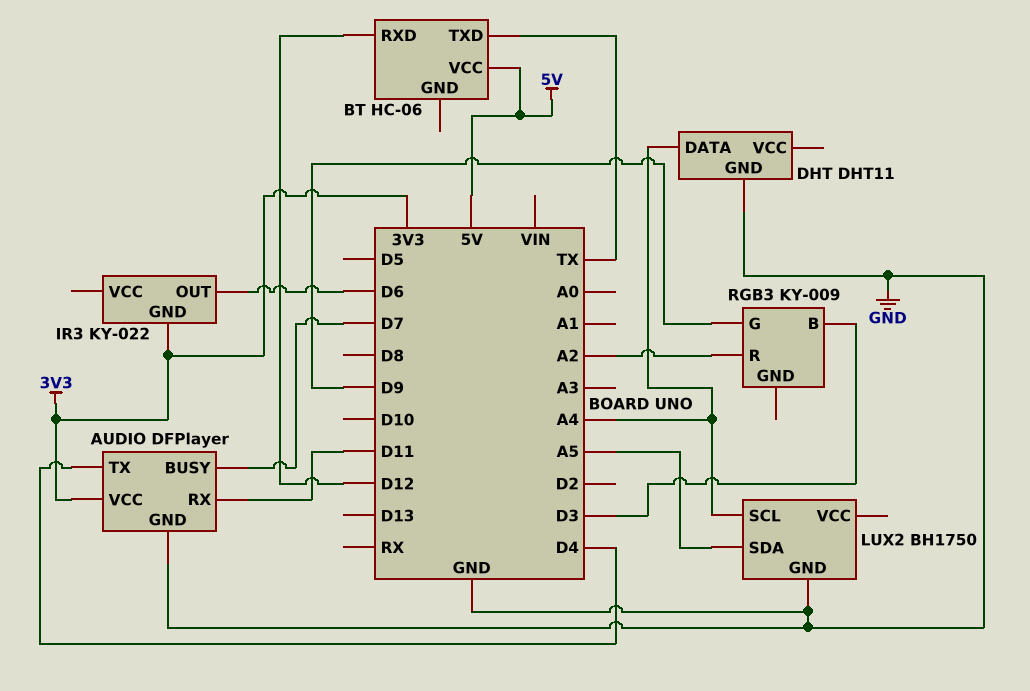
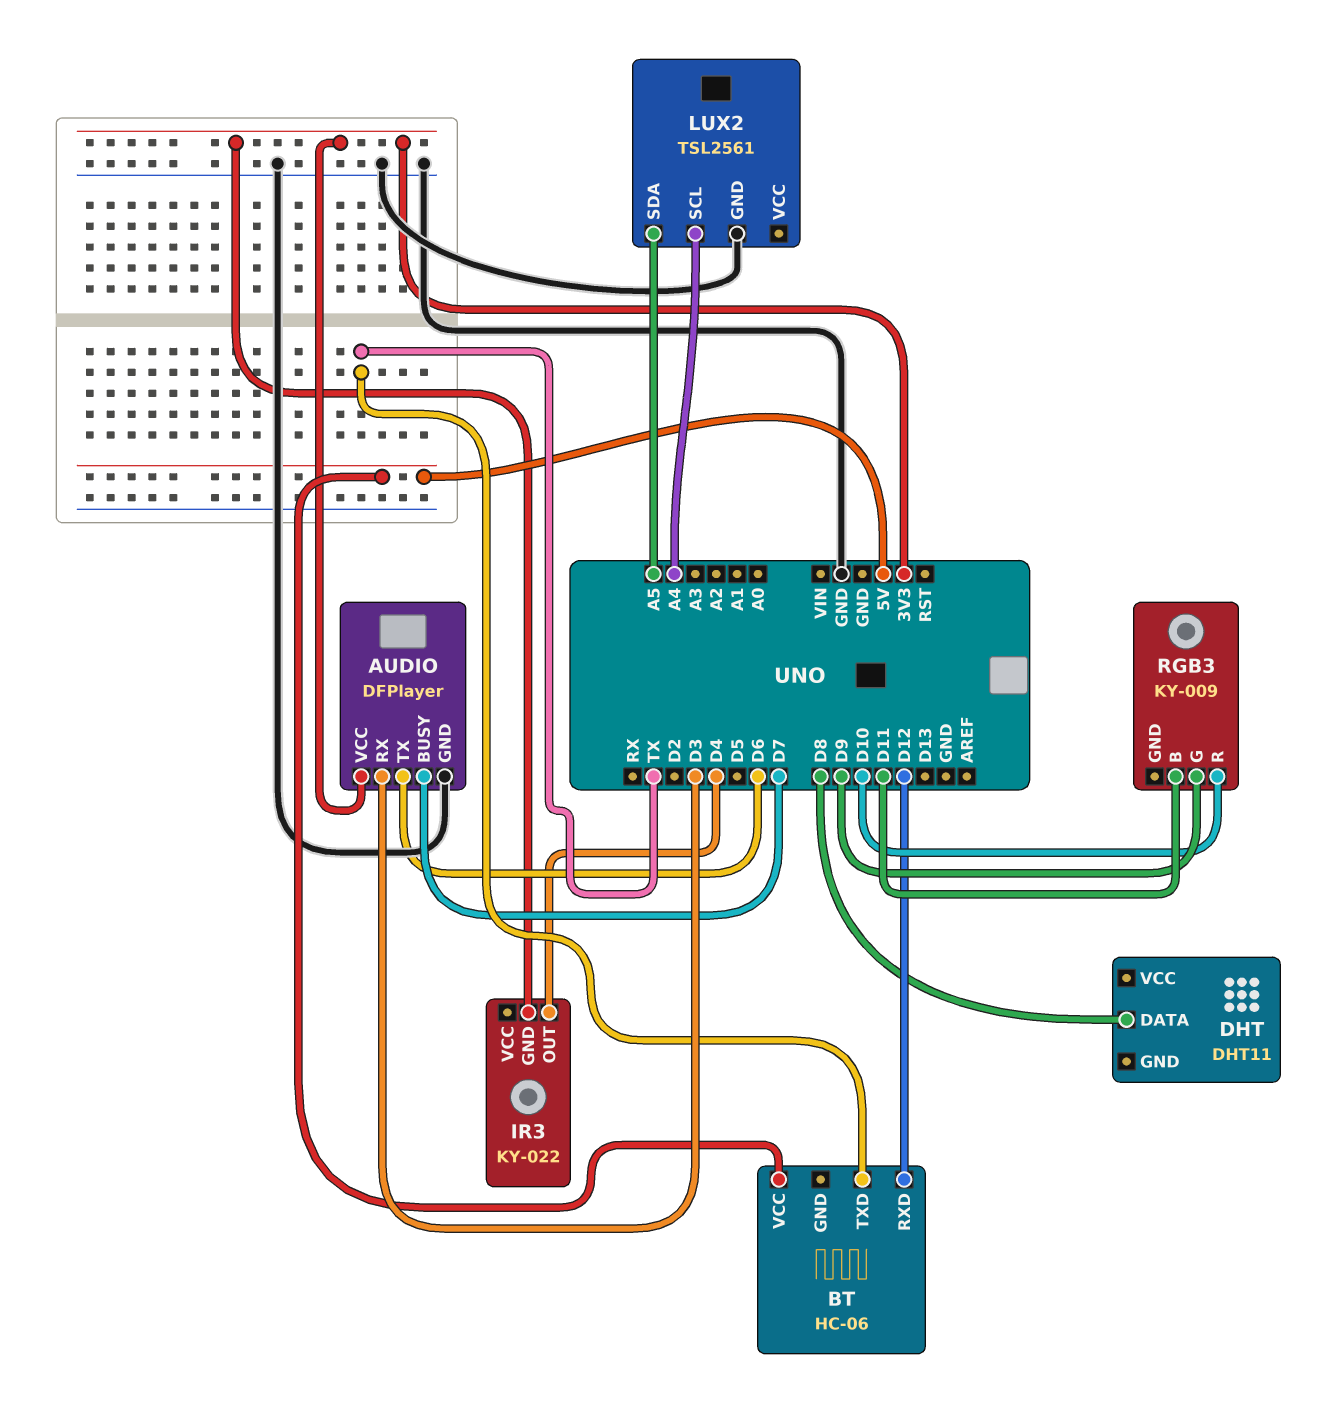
AUDIO pin RX: D11 -> D3
AUDIO pin TX: D4 -> D6
DHT pin DATA: A4 -> D8
DHT pin GND: GND -> none
IR3 pin OUT: D6 -> D4
LUX2: BH1750 -> TSL2561
RGB3 pin B: D3 -> D11
RGB3 pin R: A2 -> D10

